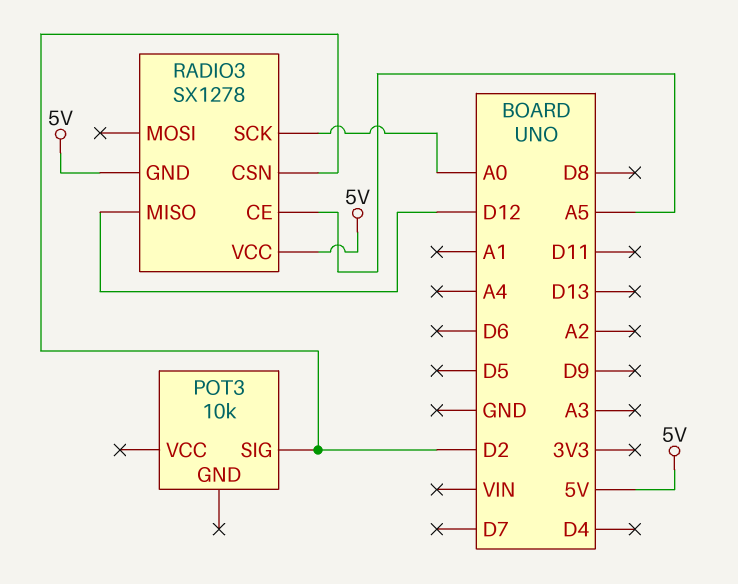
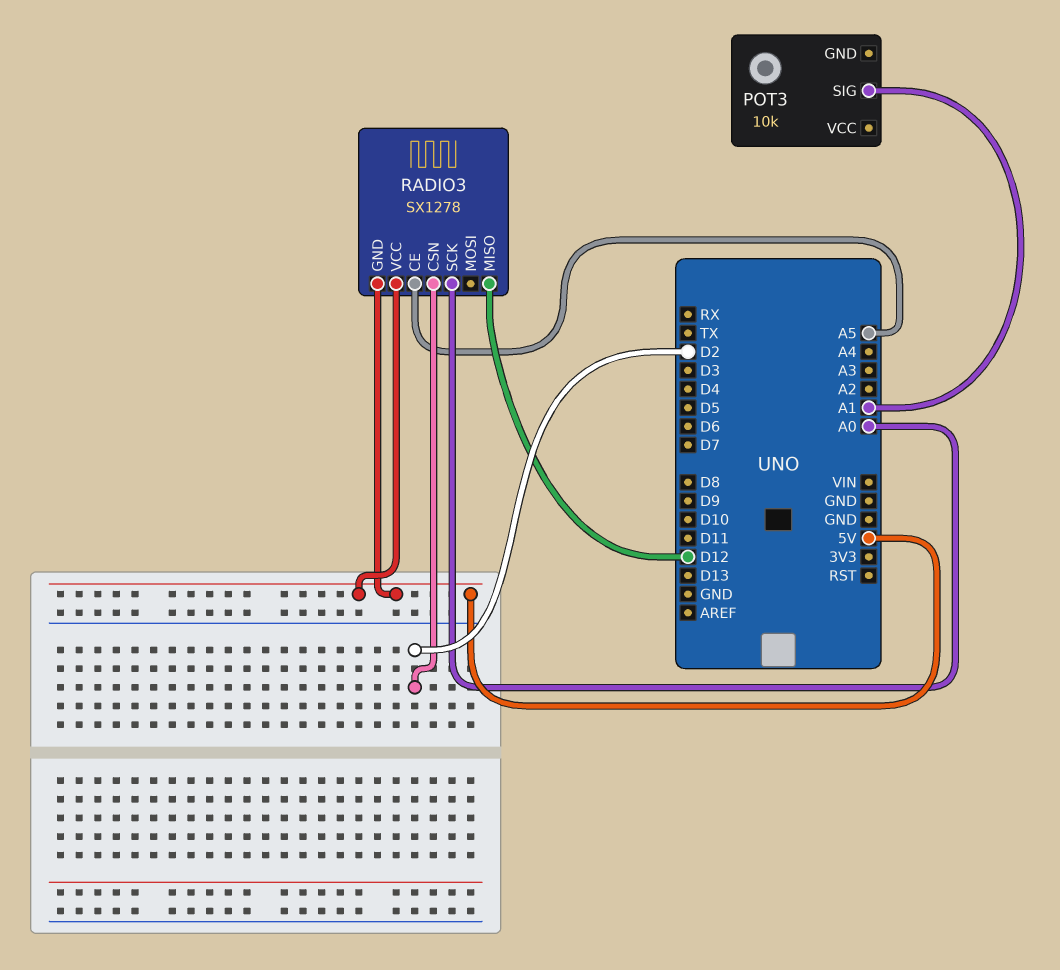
POT3 pin SIG: D2 -> A1

